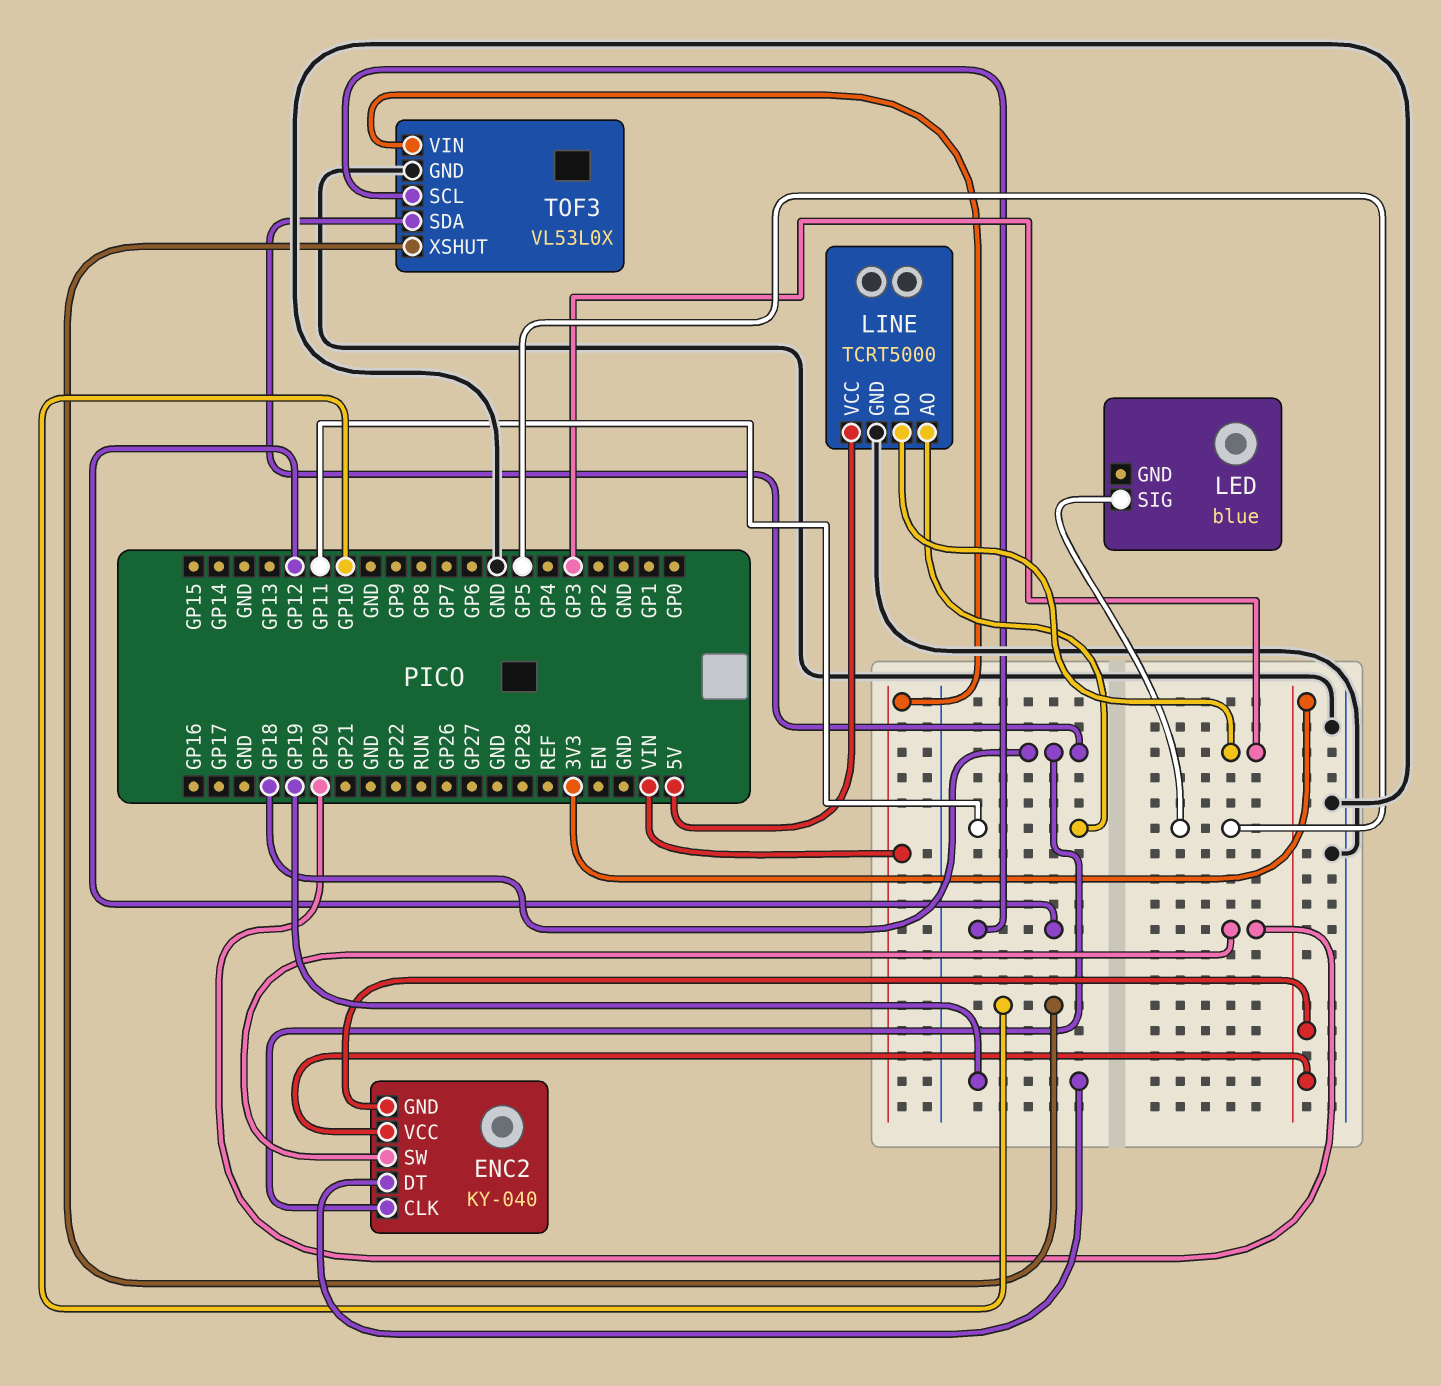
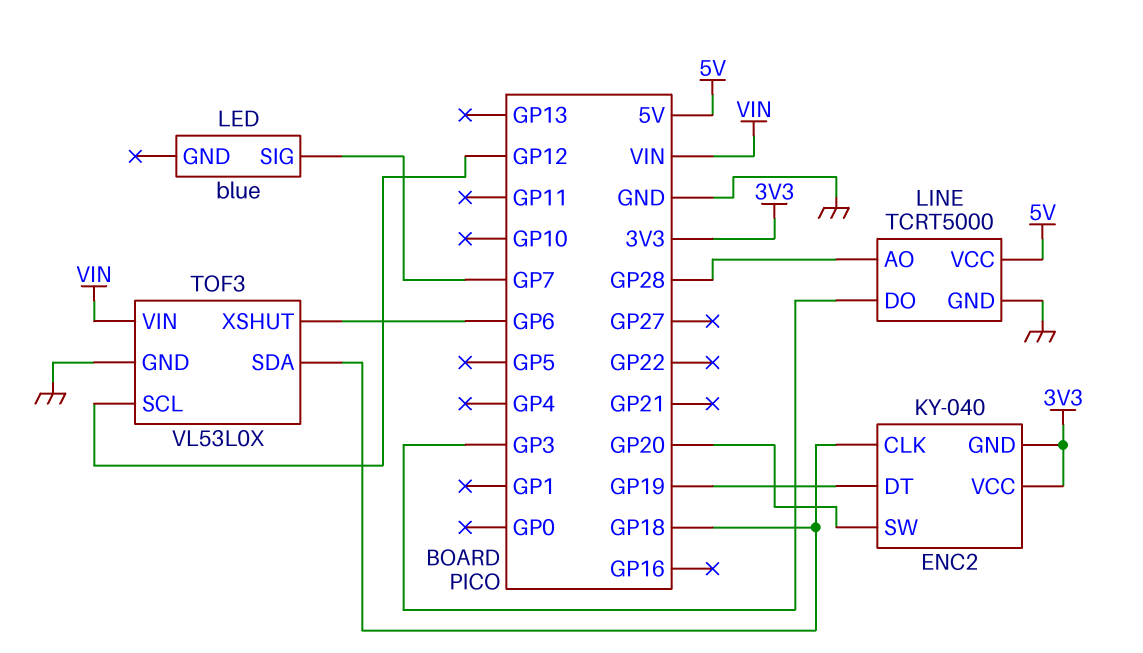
LED pin SIG: GP5 -> GP7
LINE pin AO: GP11 -> GP28
TOF3 pin XSHUT: GP10 -> GP6

